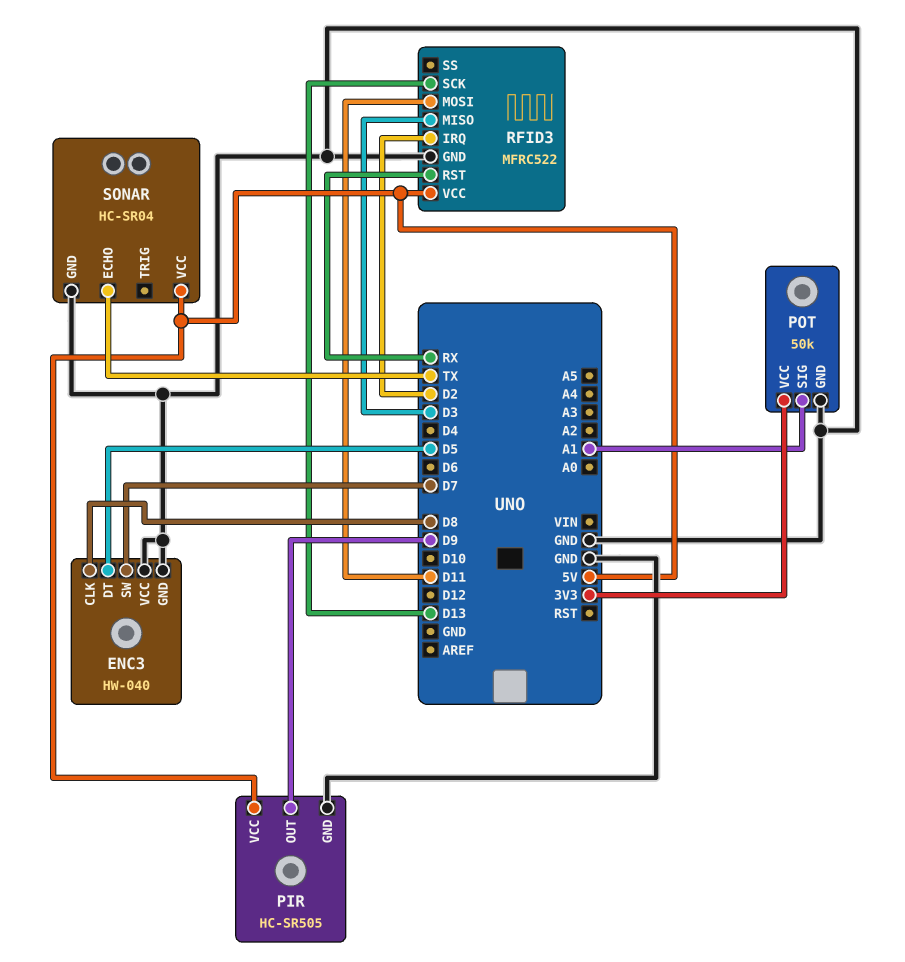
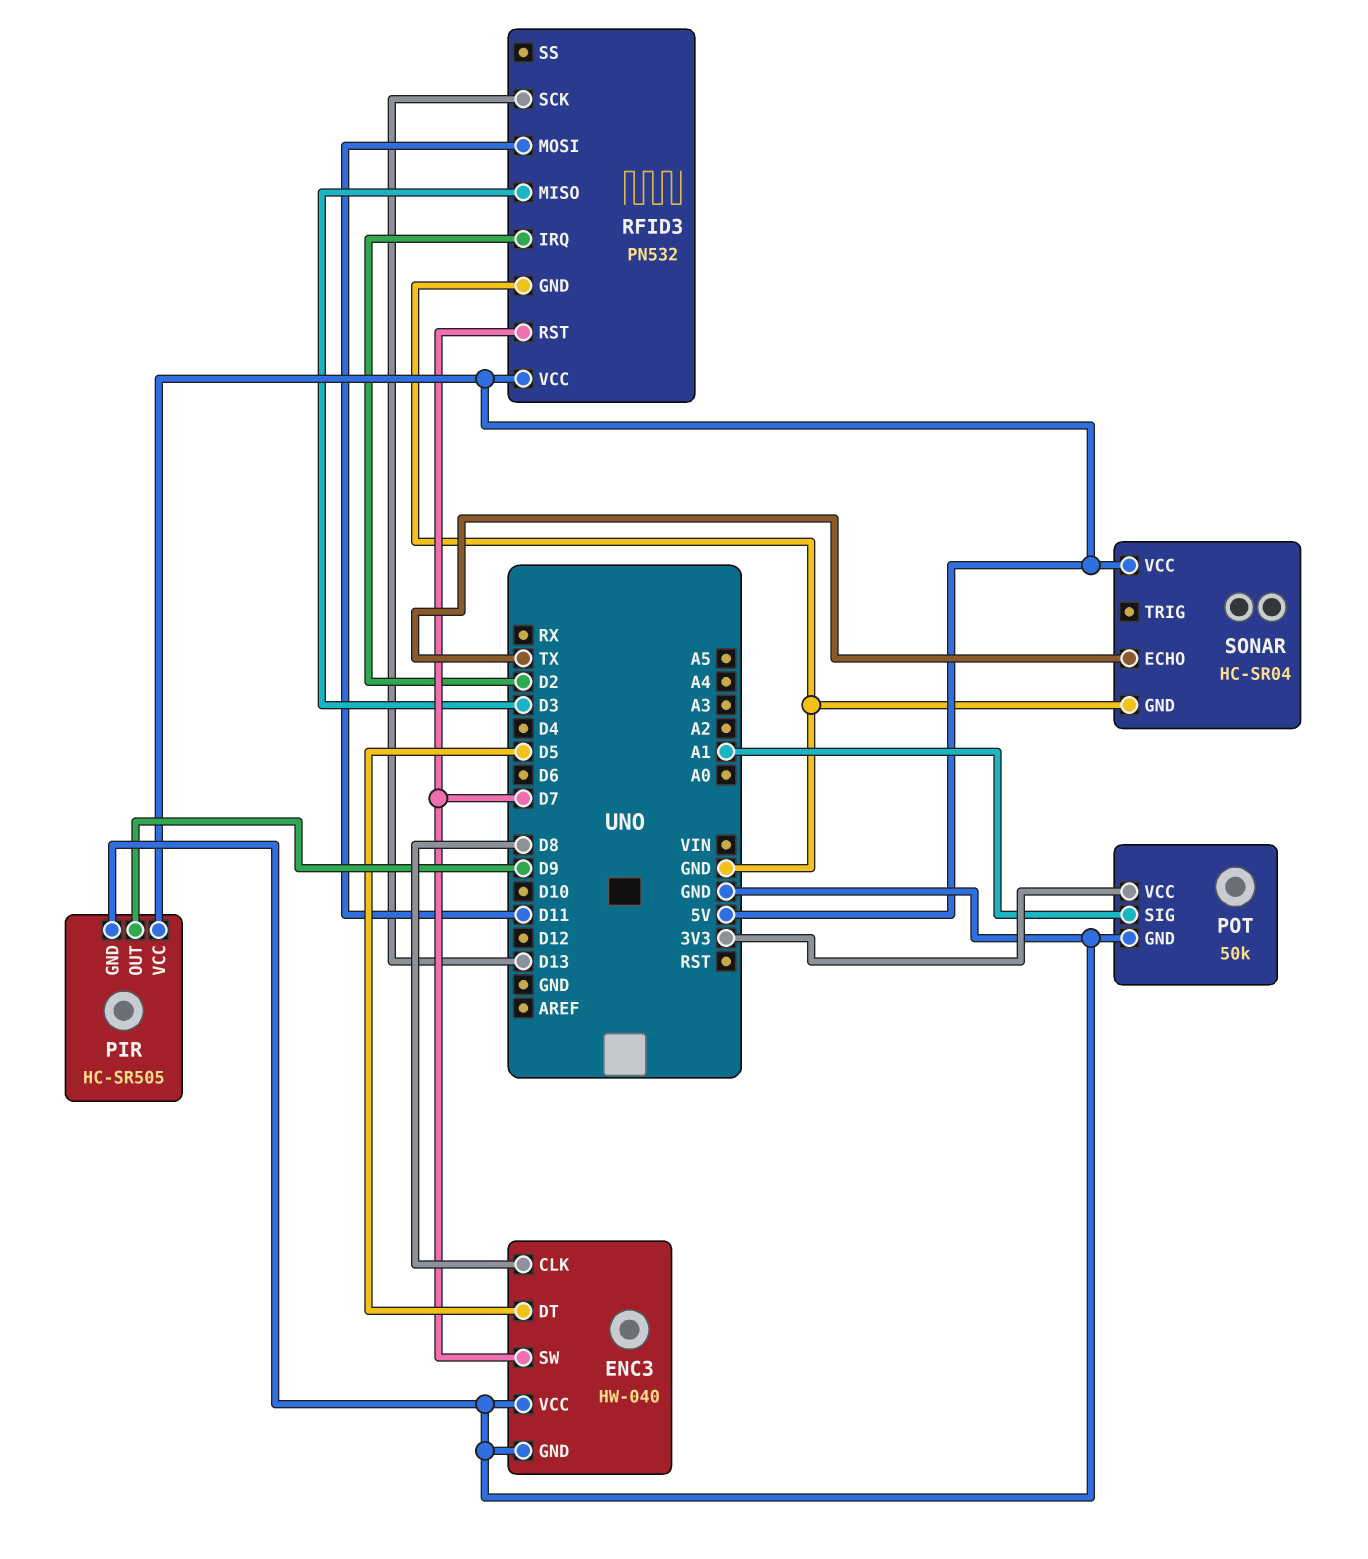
RFID3: MFRC522 -> PN532
RFID3 pin RST: RX -> D7

